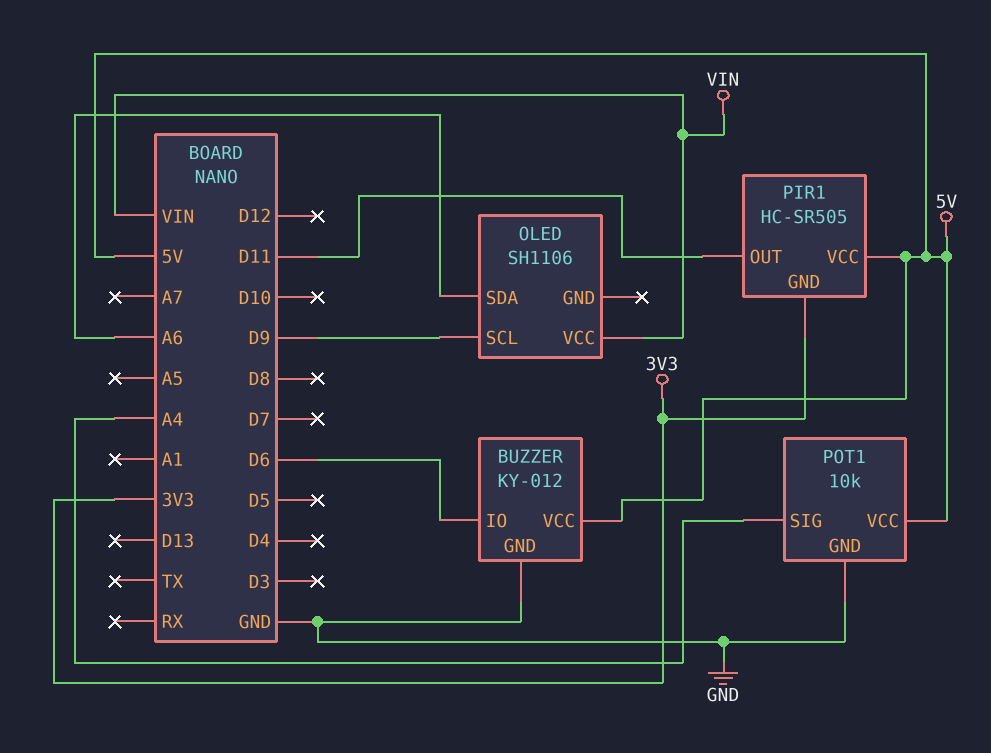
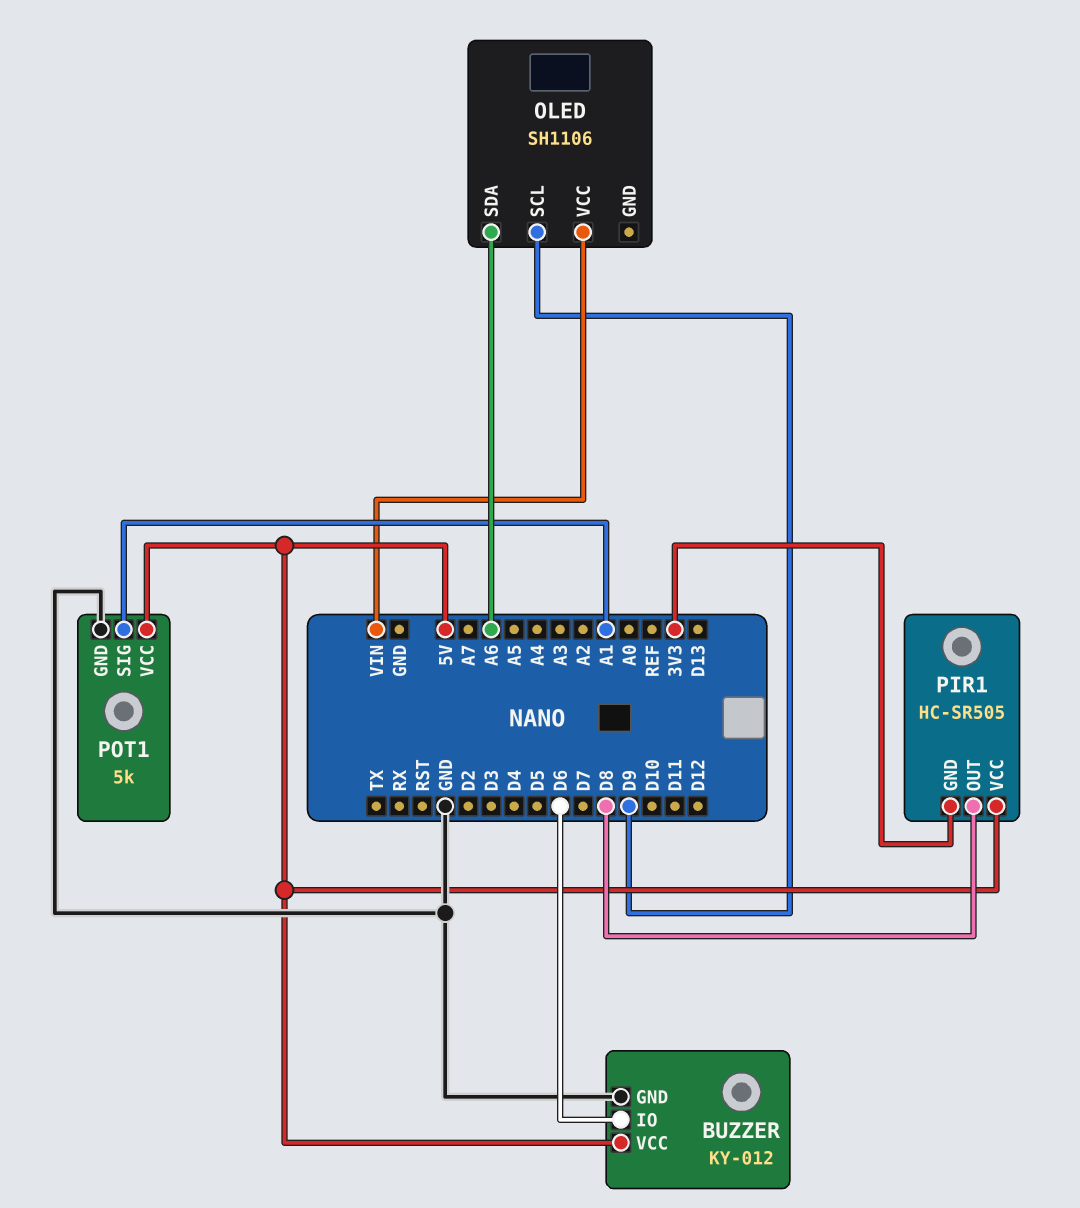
PIR1 pin OUT: D11 -> D8
POT1: 10k -> 5k
POT1 pin SIG: A4 -> A1

